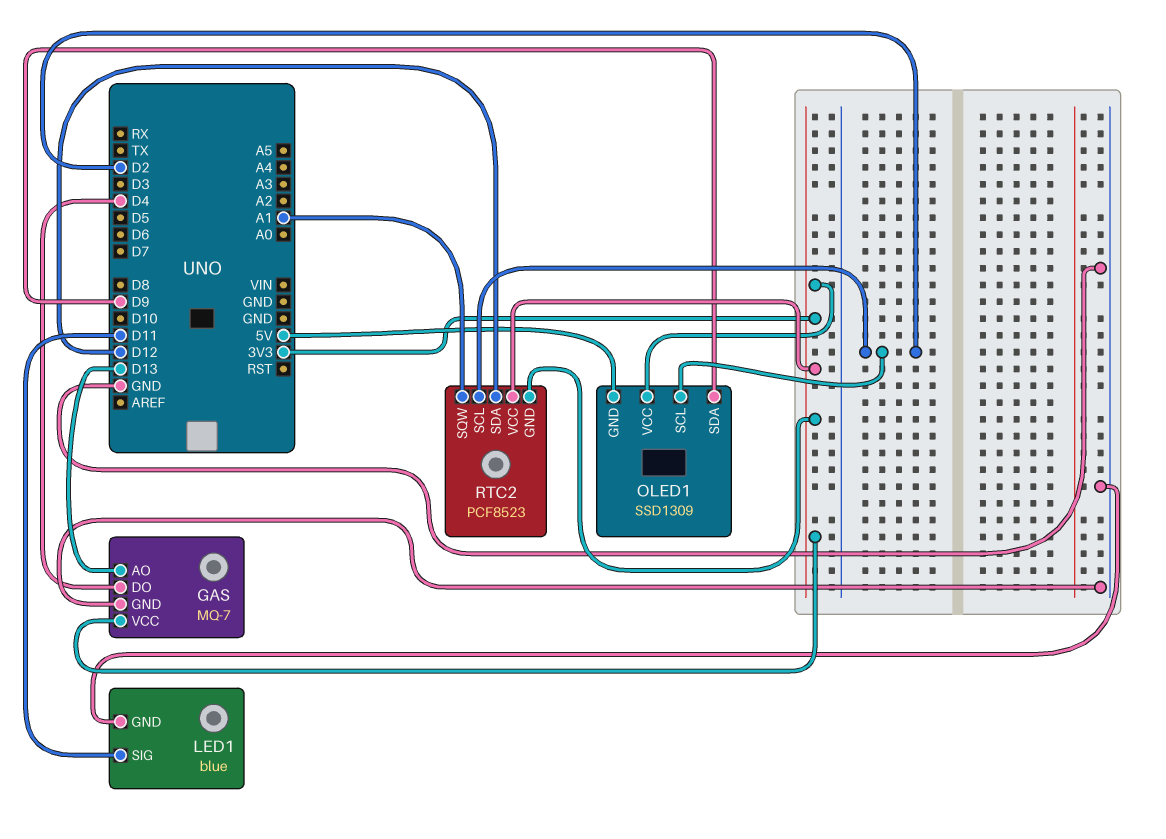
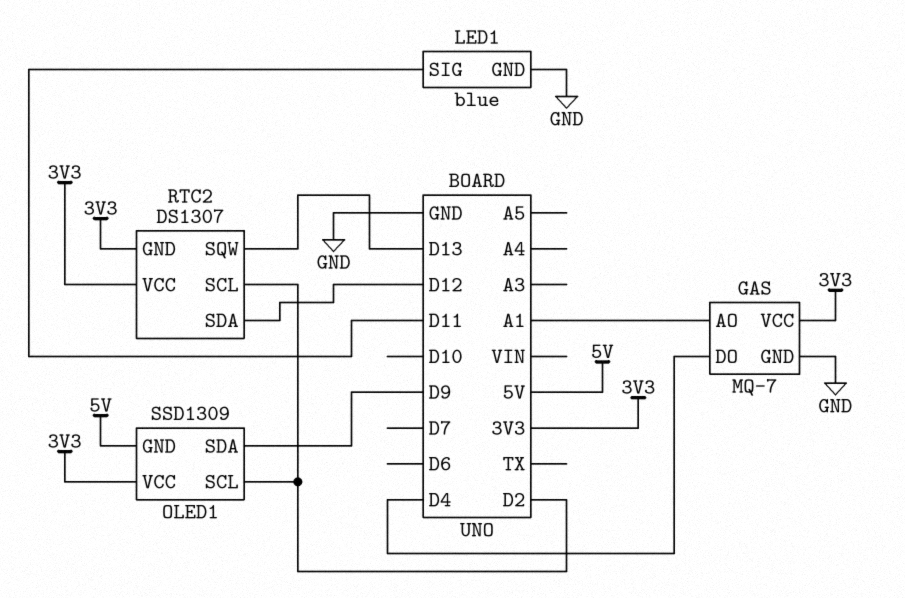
GAS pin AO: D13 -> A1
RTC2: PCF8523 -> DS1307
RTC2 pin SQW: A1 -> D13

